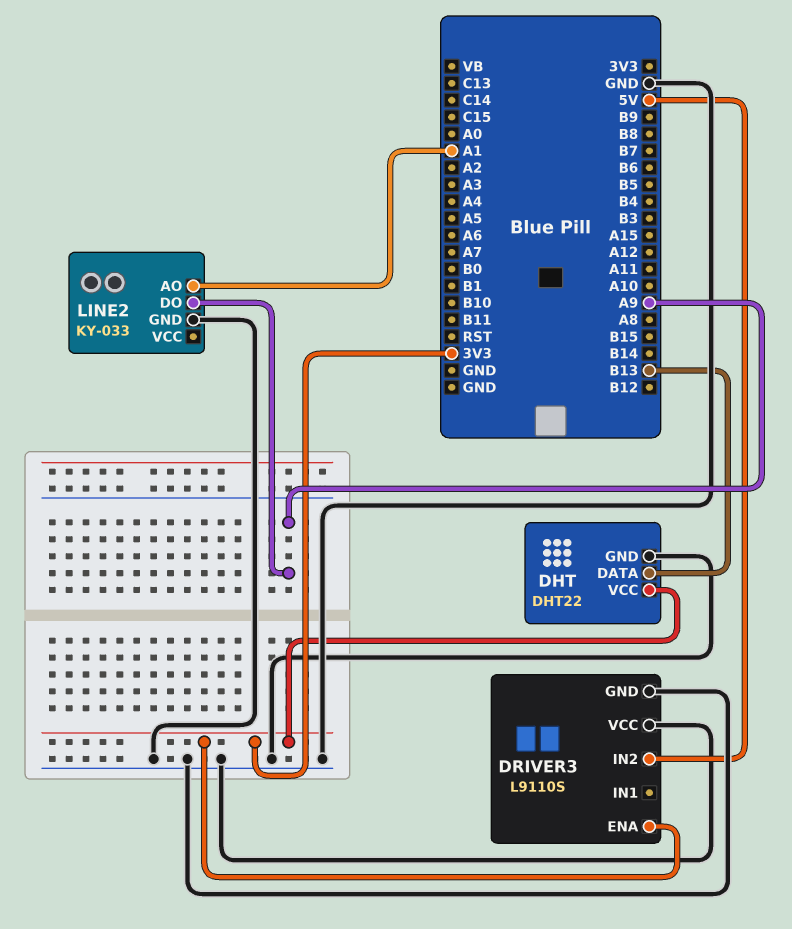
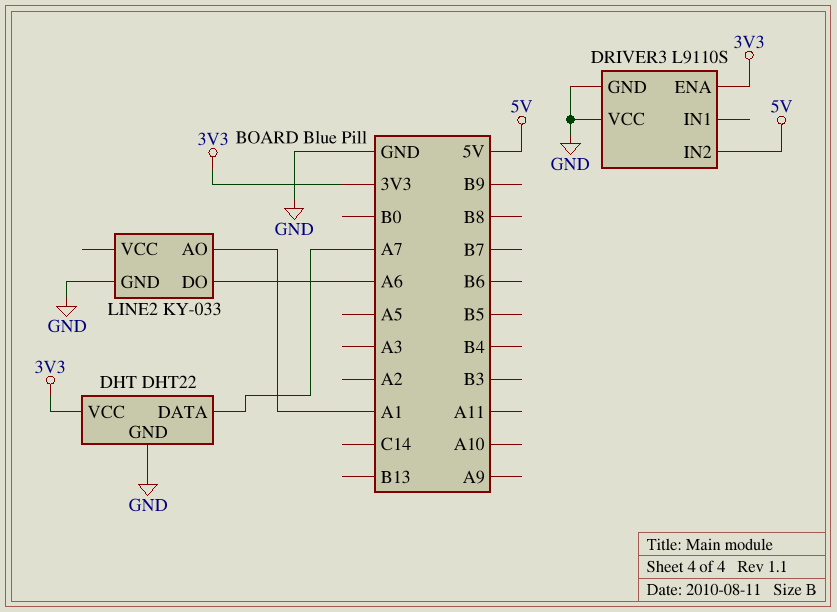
DHT pin DATA: B13 -> A7
LINE2 pin DO: A9 -> A6

